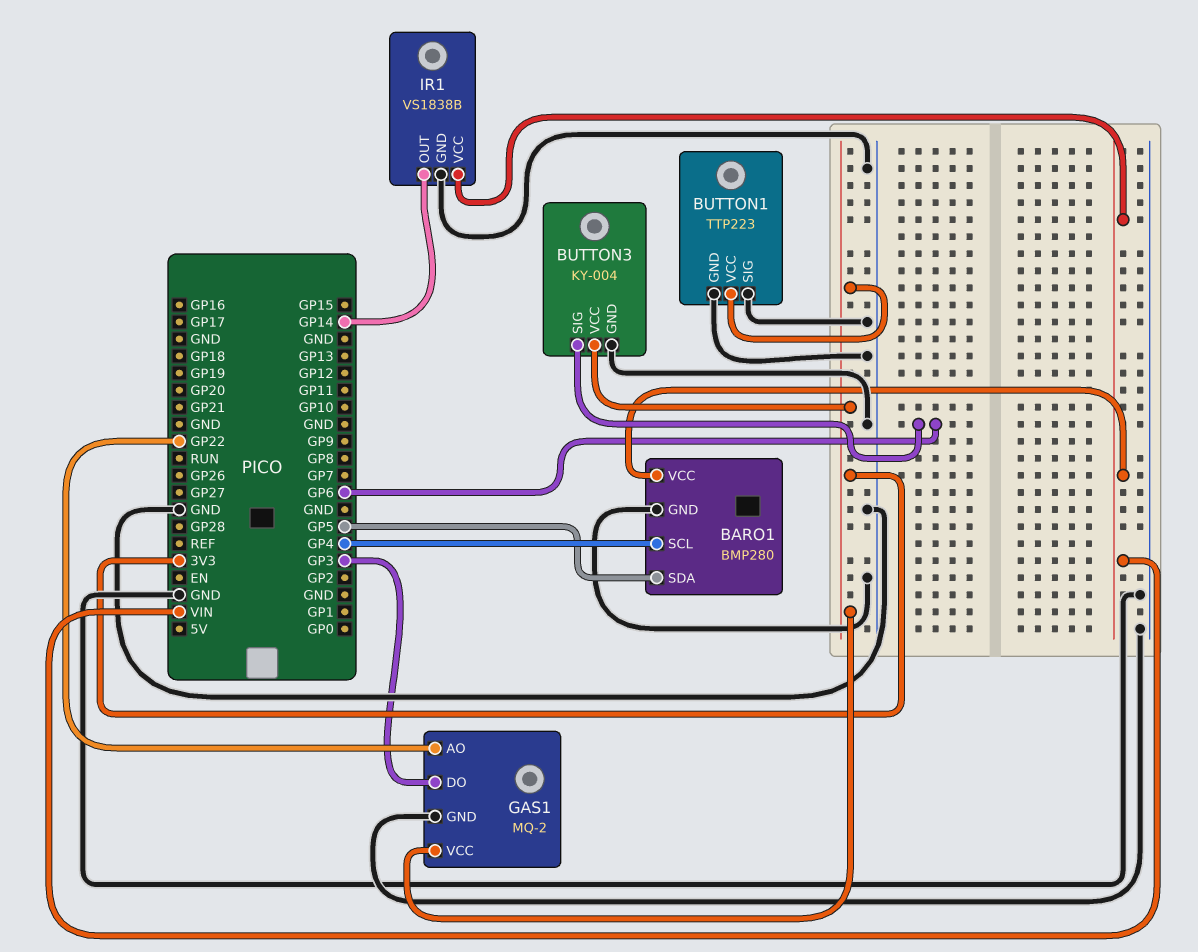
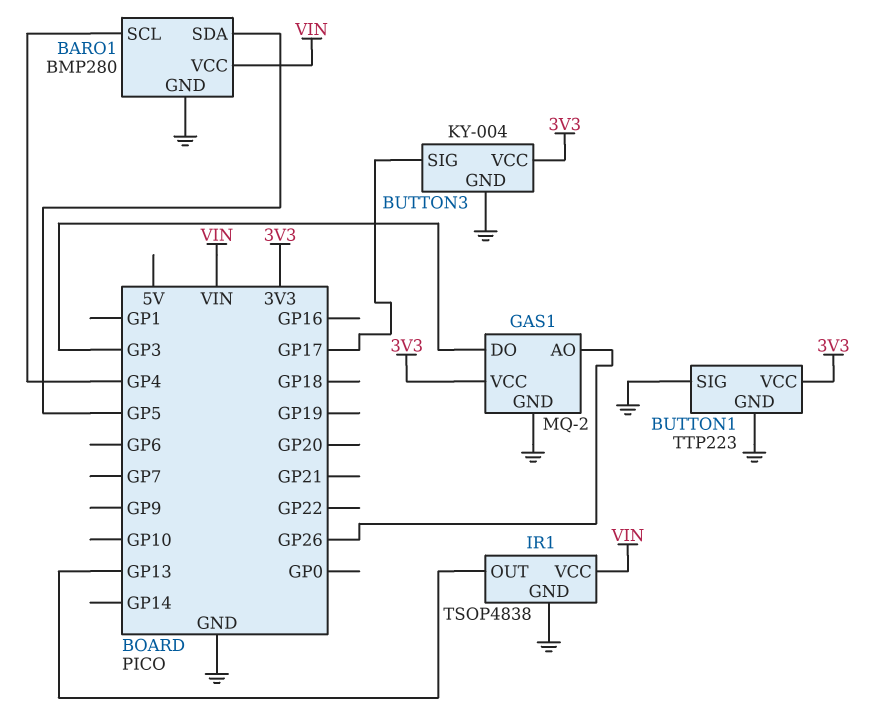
BUTTON3 pin SIG: GP6 -> GP17
GAS1 pin AO: GP22 -> GP26
IR1: VS1838B -> TSOP4838
IR1 pin OUT: GP14 -> GP13

